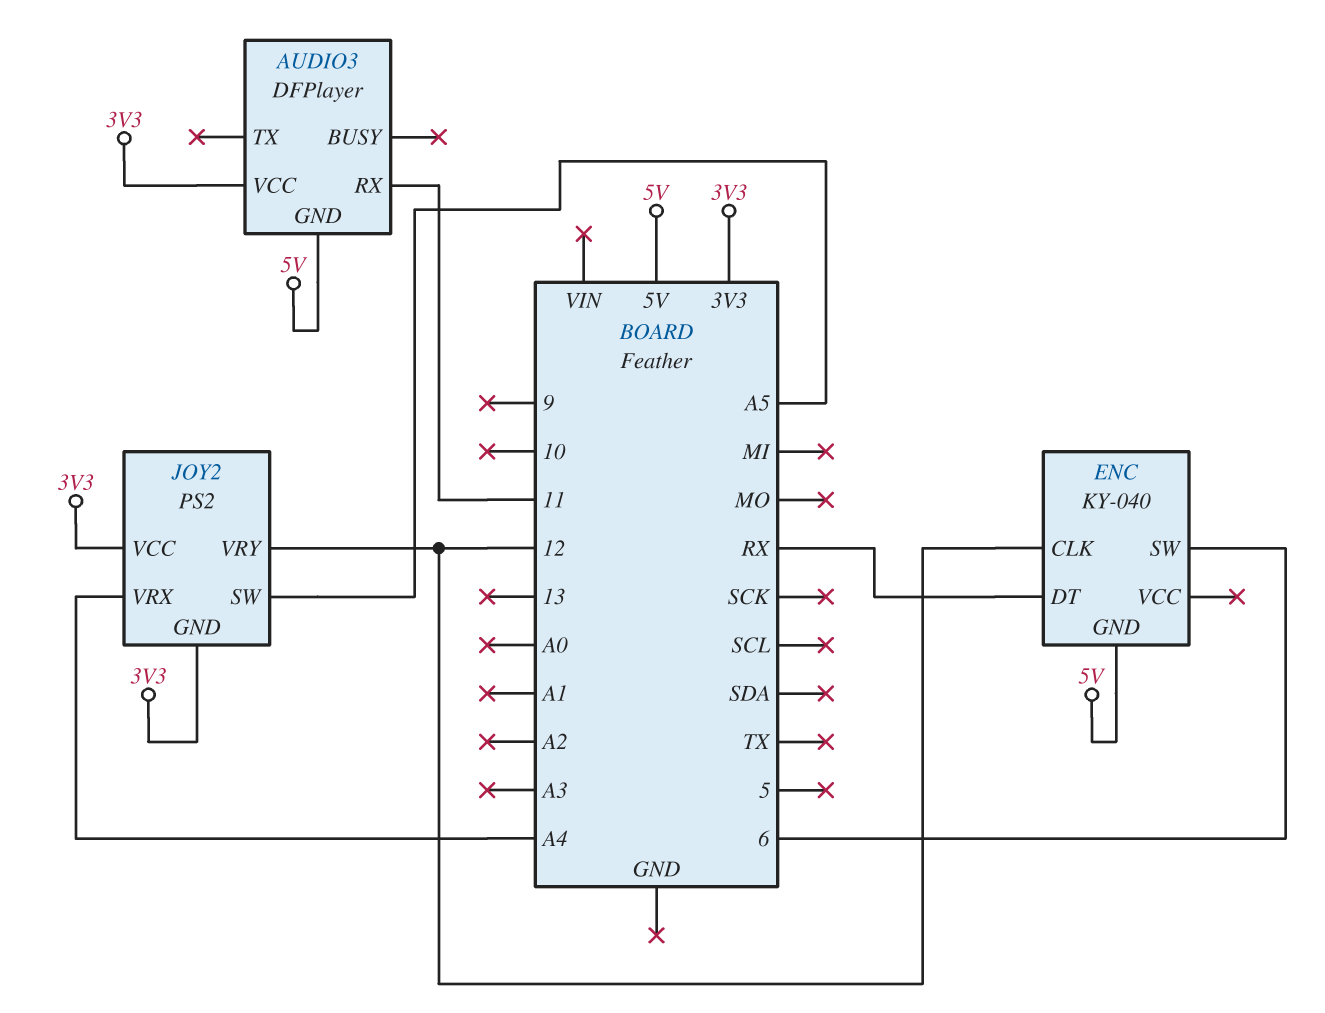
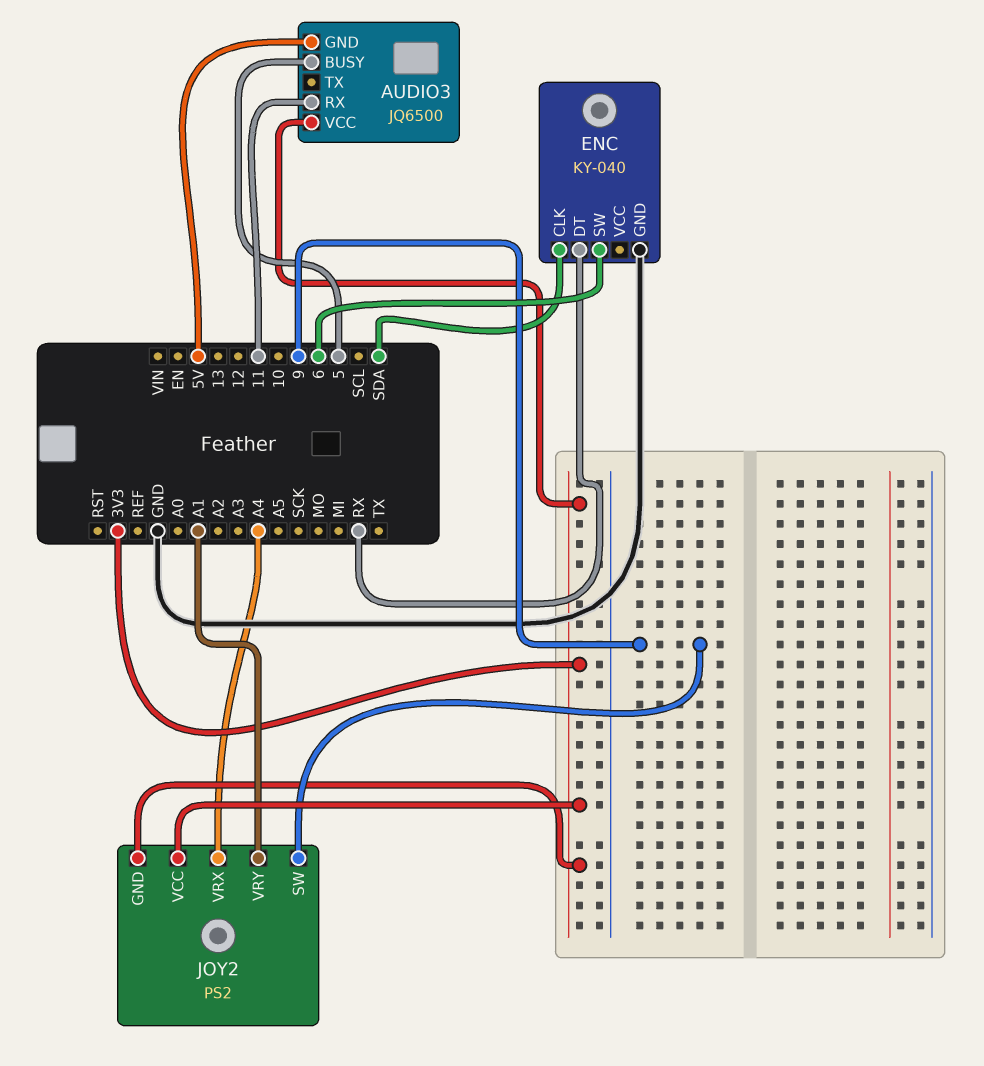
AUDIO3: DFPlayer -> JQ6500
AUDIO3 pin BUSY: none -> 5
ENC pin CLK: 12 -> SDA
ENC pin GND: 5V -> GND
JOY2 pin SW: A5 -> 9
JOY2 pin VRY: 12 -> A1

